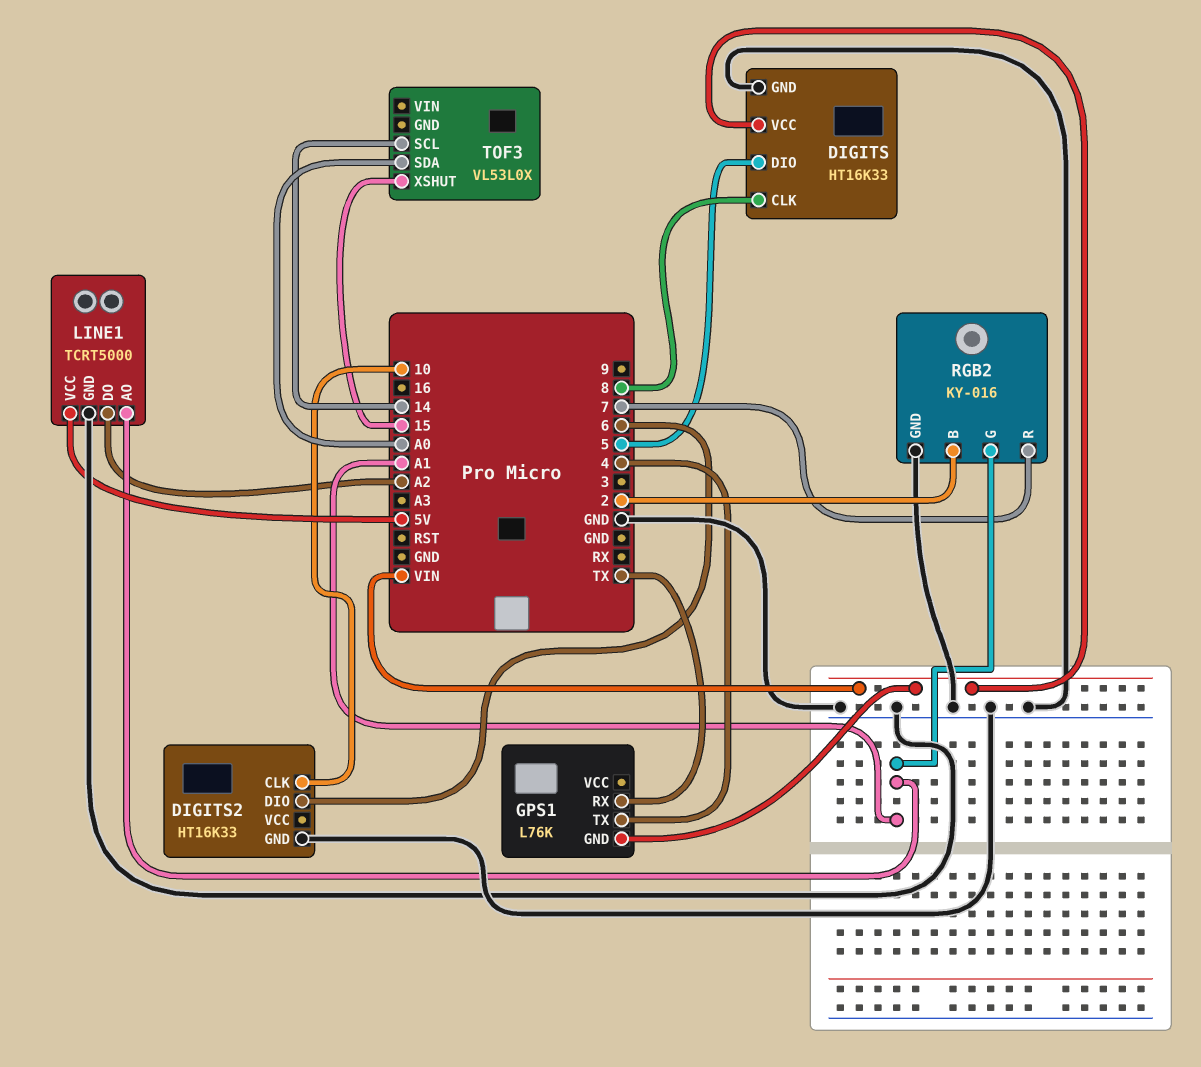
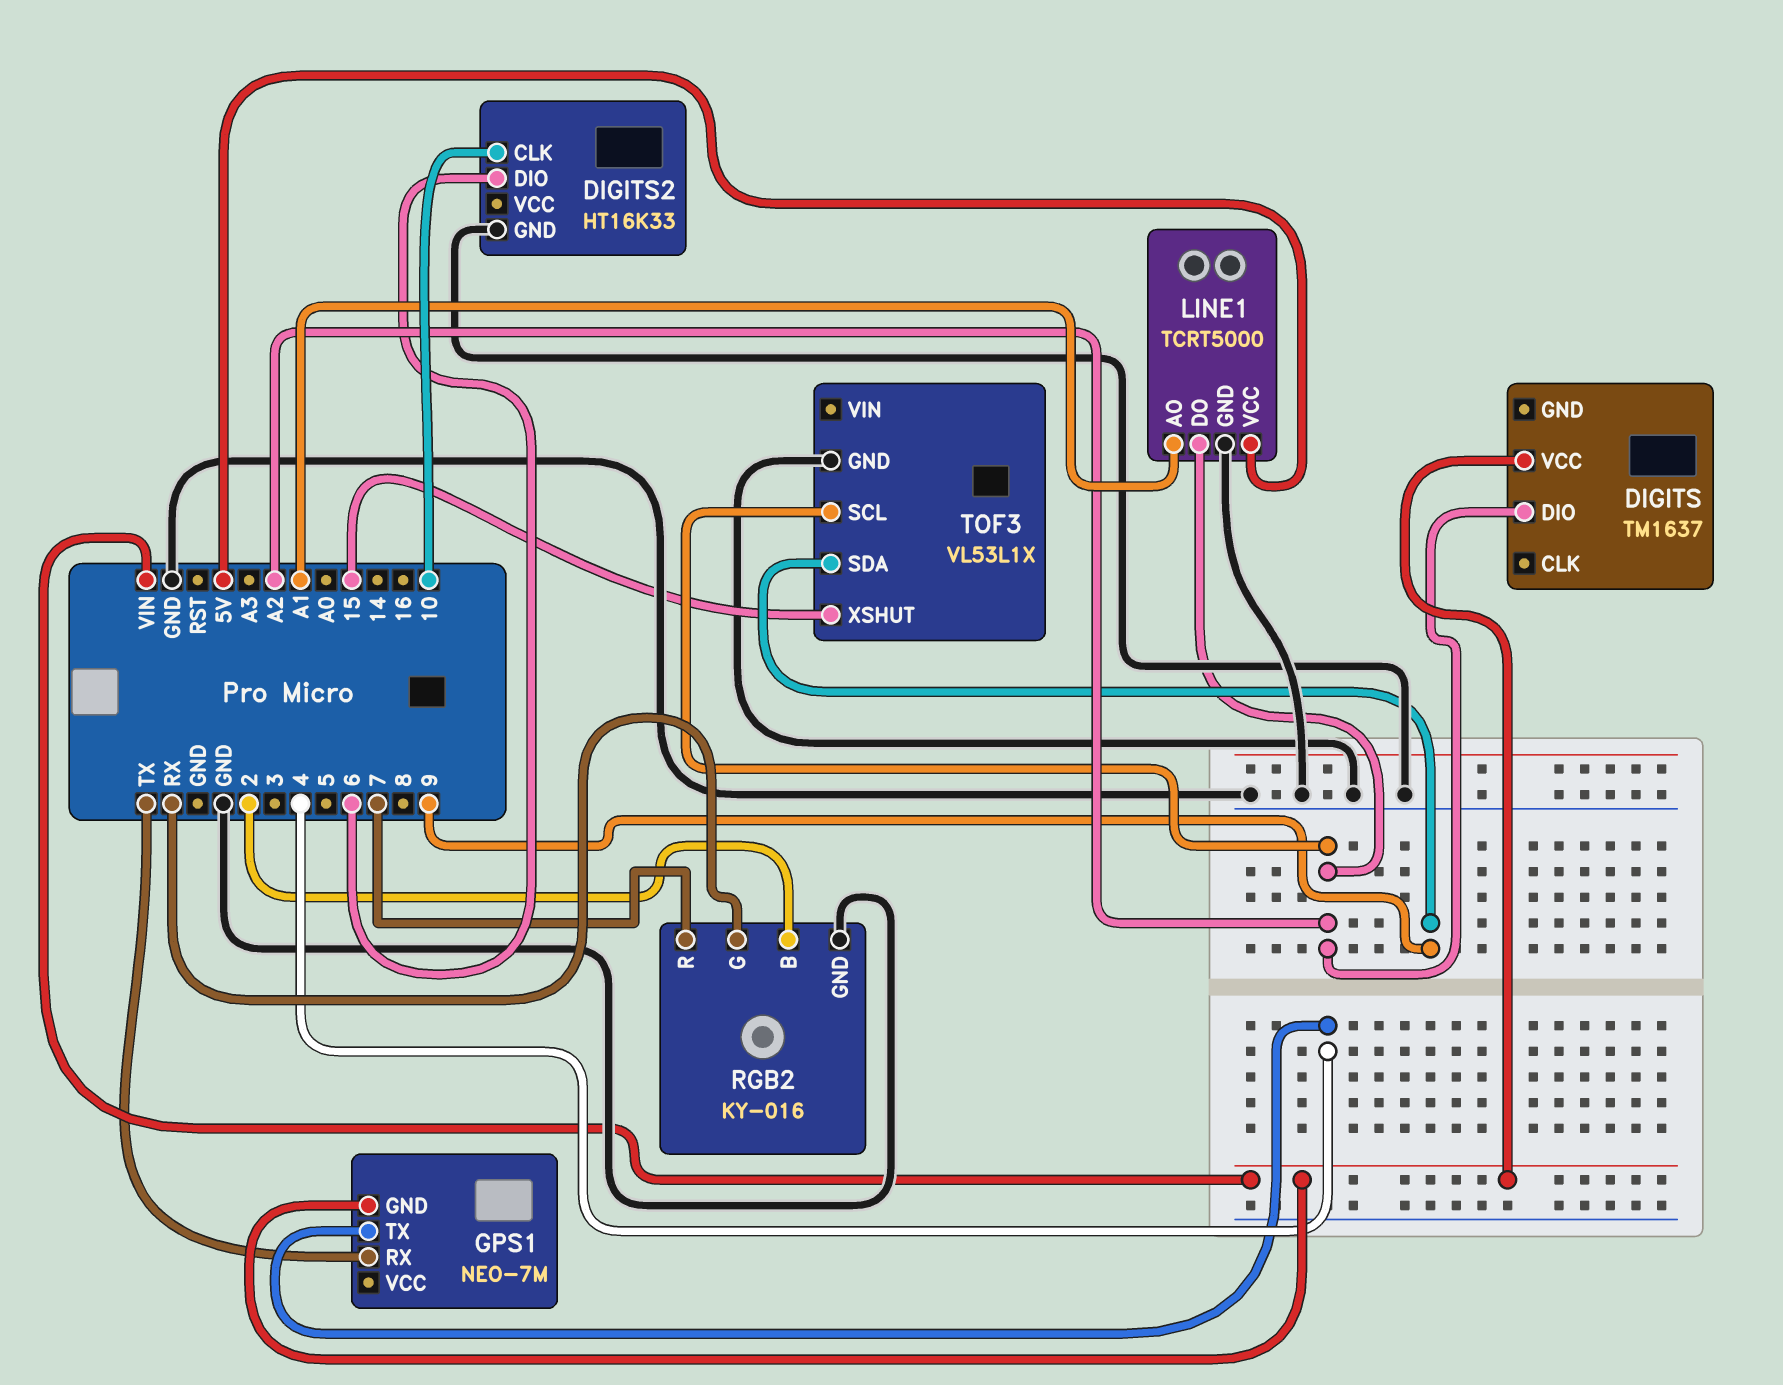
DIGITS: HT16K33 -> TM1637
DIGITS pin CLK: 8 -> none
DIGITS pin DIO: 5 -> A2
DIGITS pin GND: GND -> none
GPS1: L76K -> NEO-7M
RGB2 pin G: A1 -> RX
TOF3: VL53L0X -> VL53L1X
TOF3 pin GND: none -> GND
TOF3 pin SCL: 14 -> A2
TOF3 pin SDA: A0 -> 9

